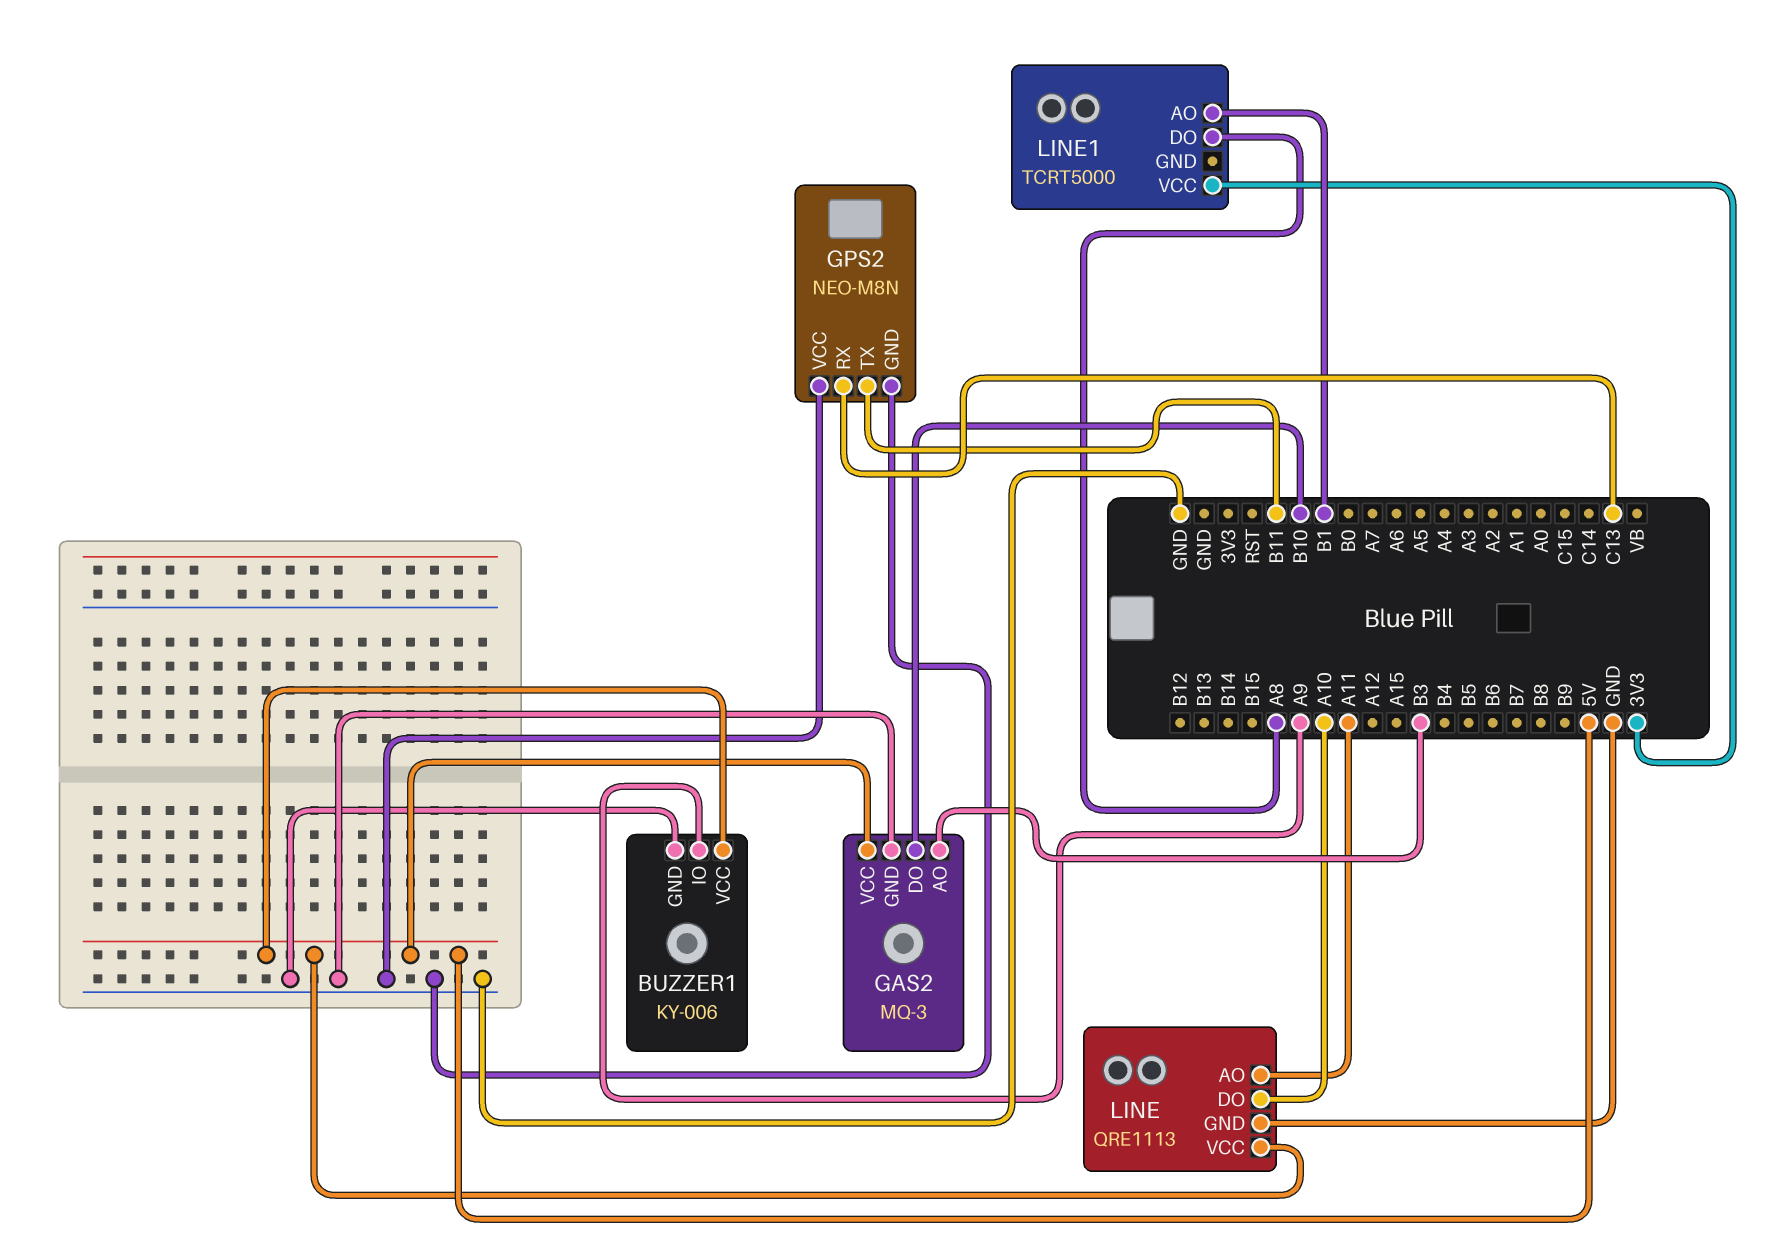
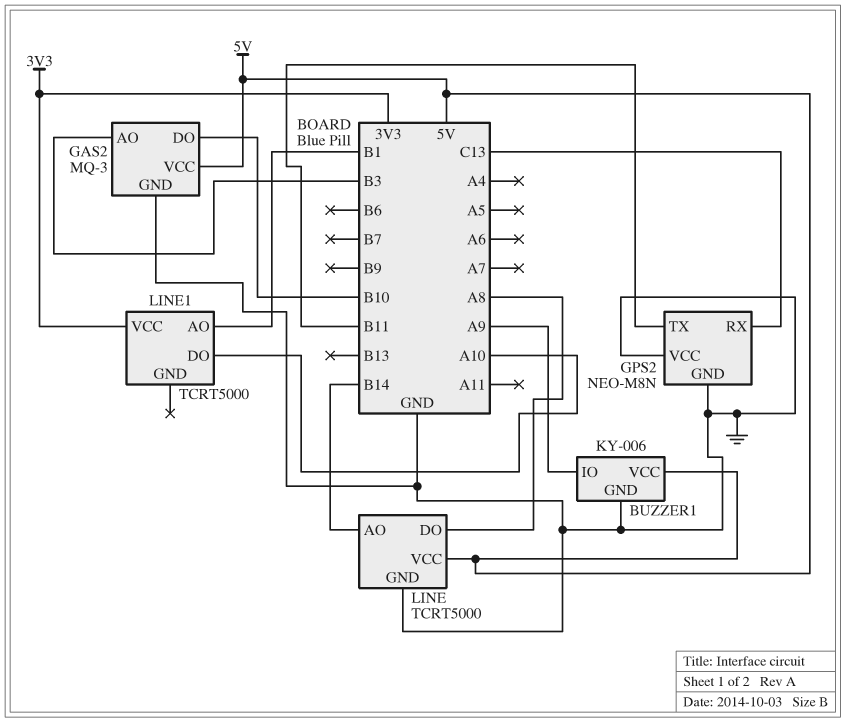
LINE: QRE1113 -> TCRT5000
LINE pin AO: A11 -> B14
LINE pin DO: A10 -> A8
LINE1 pin DO: A8 -> A10

